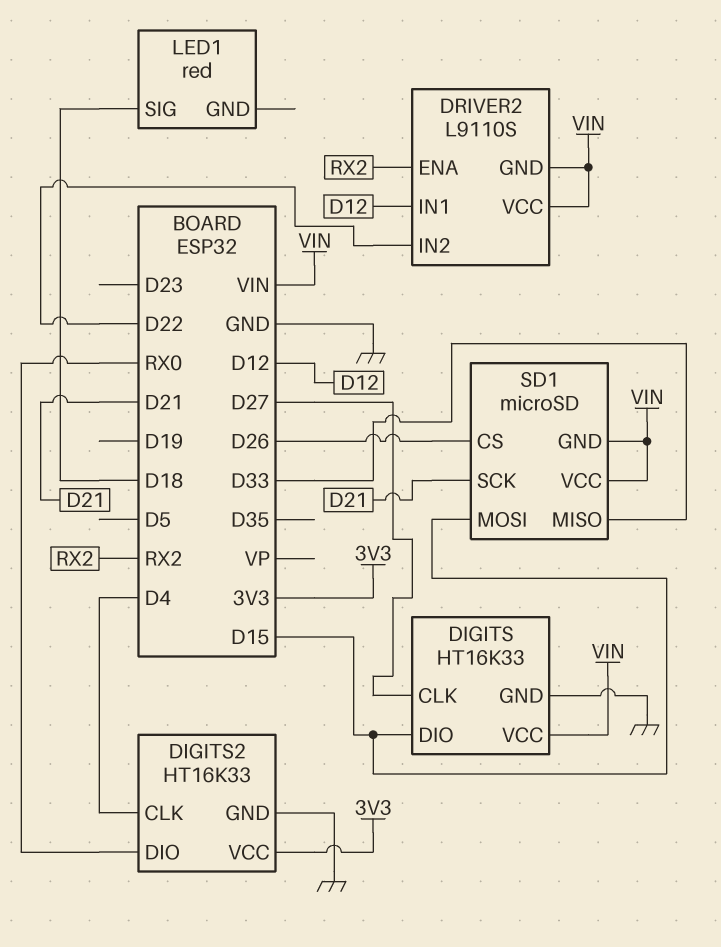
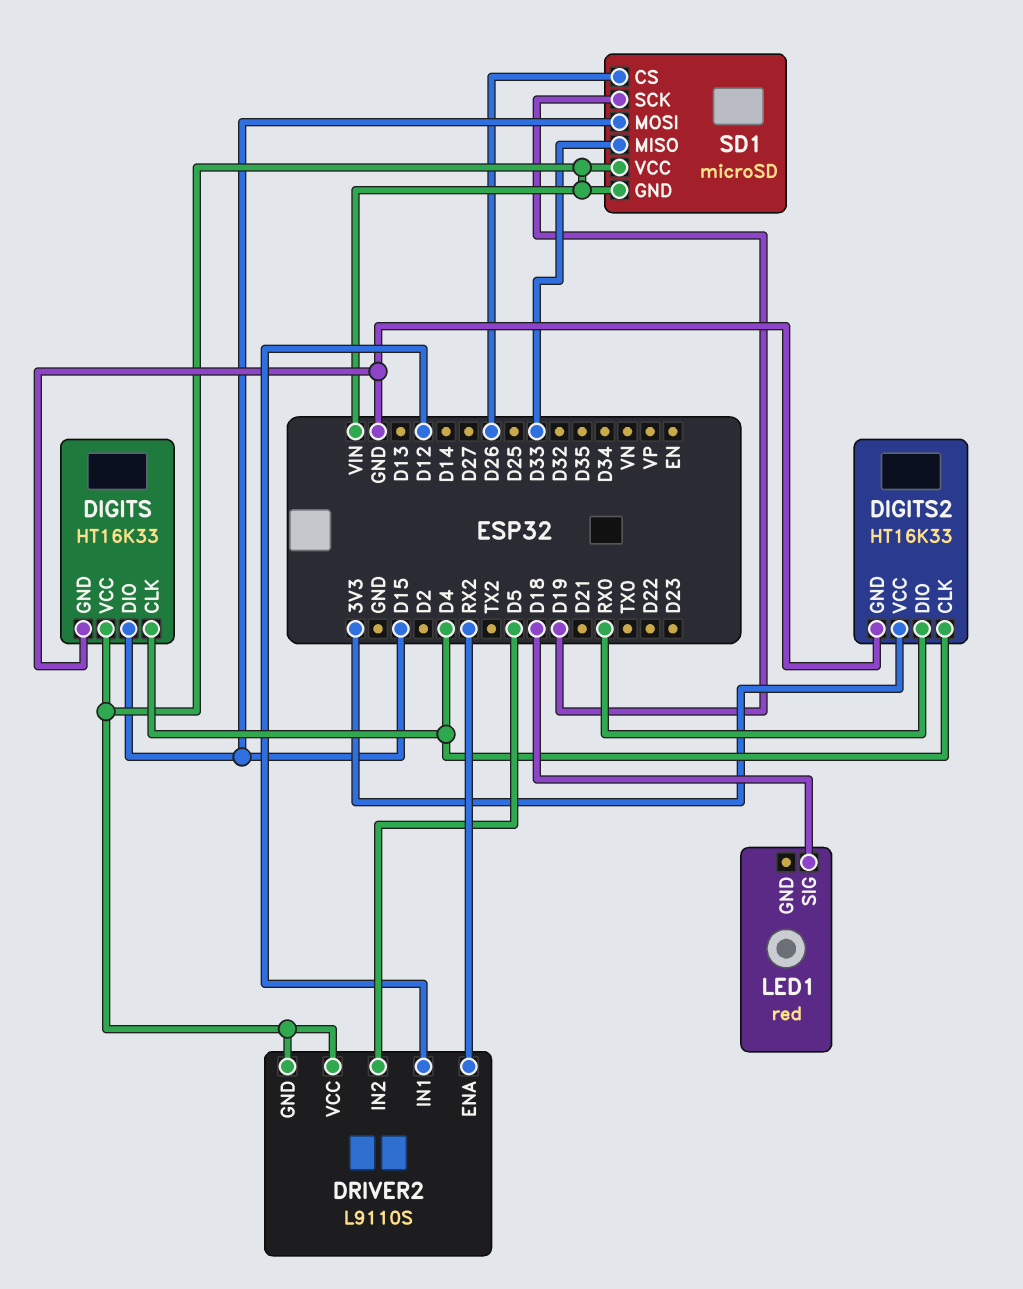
DIGITS pin CLK: D27 -> D4
DRIVER2 pin IN2: D22 -> D5
SD1 pin SCK: D21 -> D19

